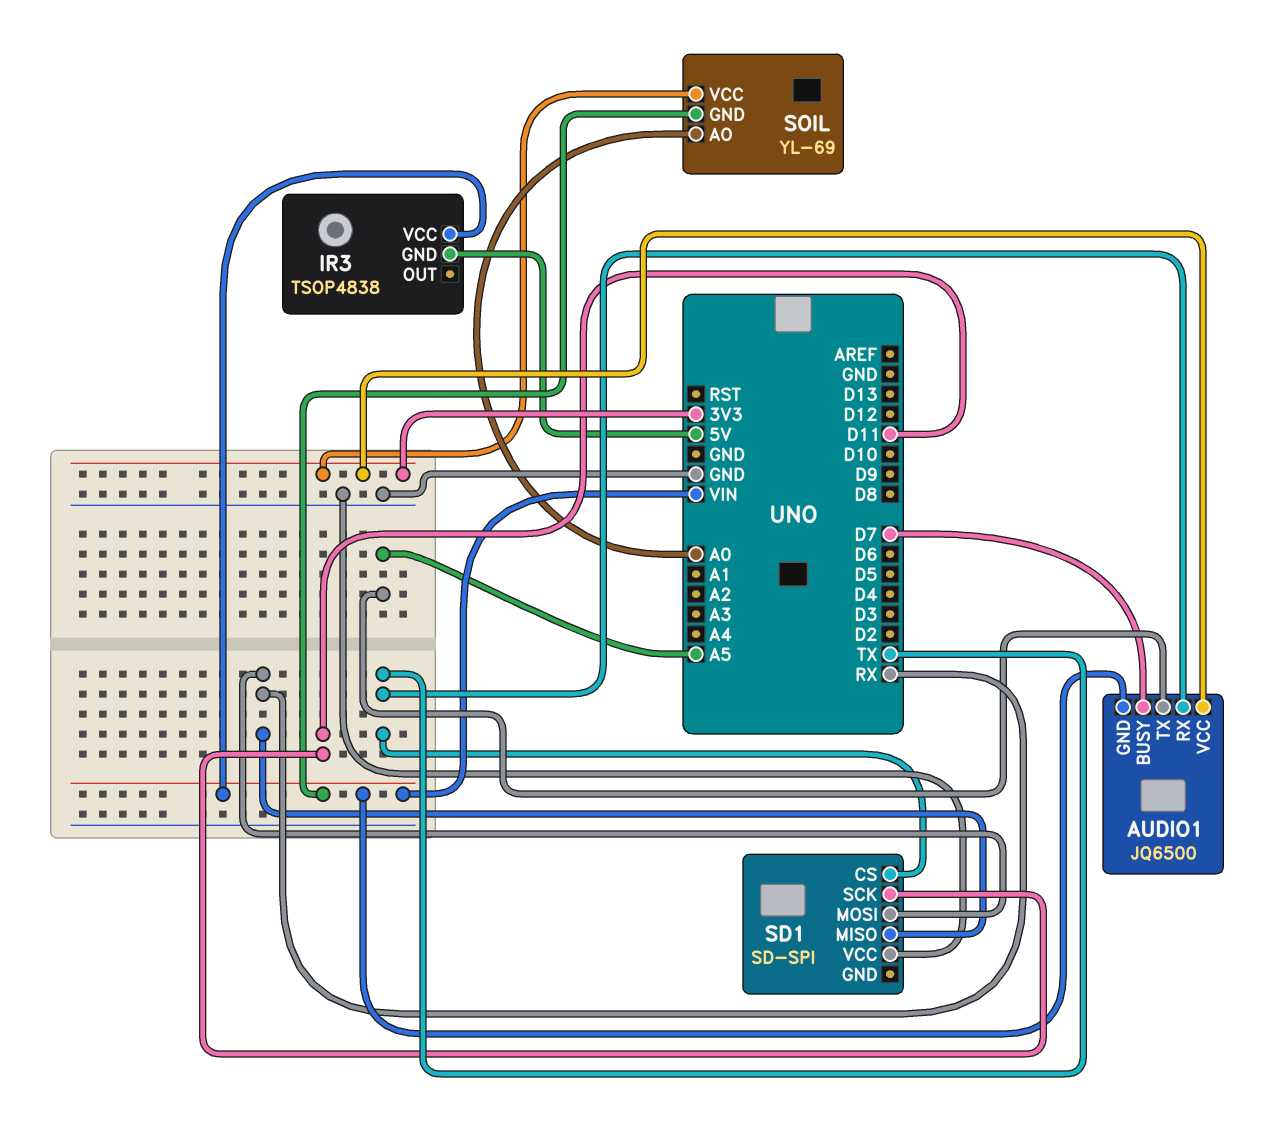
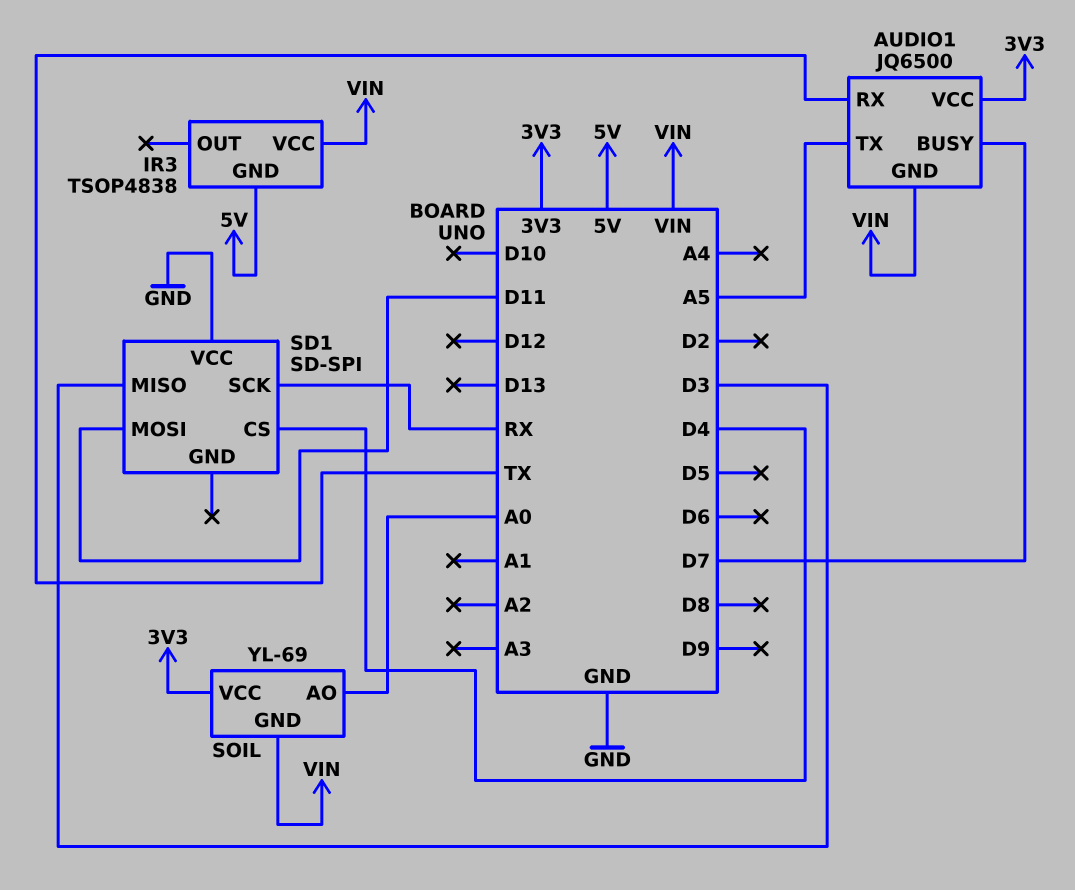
SD1 pin CS: TX -> D4
SD1 pin MISO: RX -> D3
SD1 pin MOSI: RX -> D11
SD1 pin SCK: D11 -> RX

